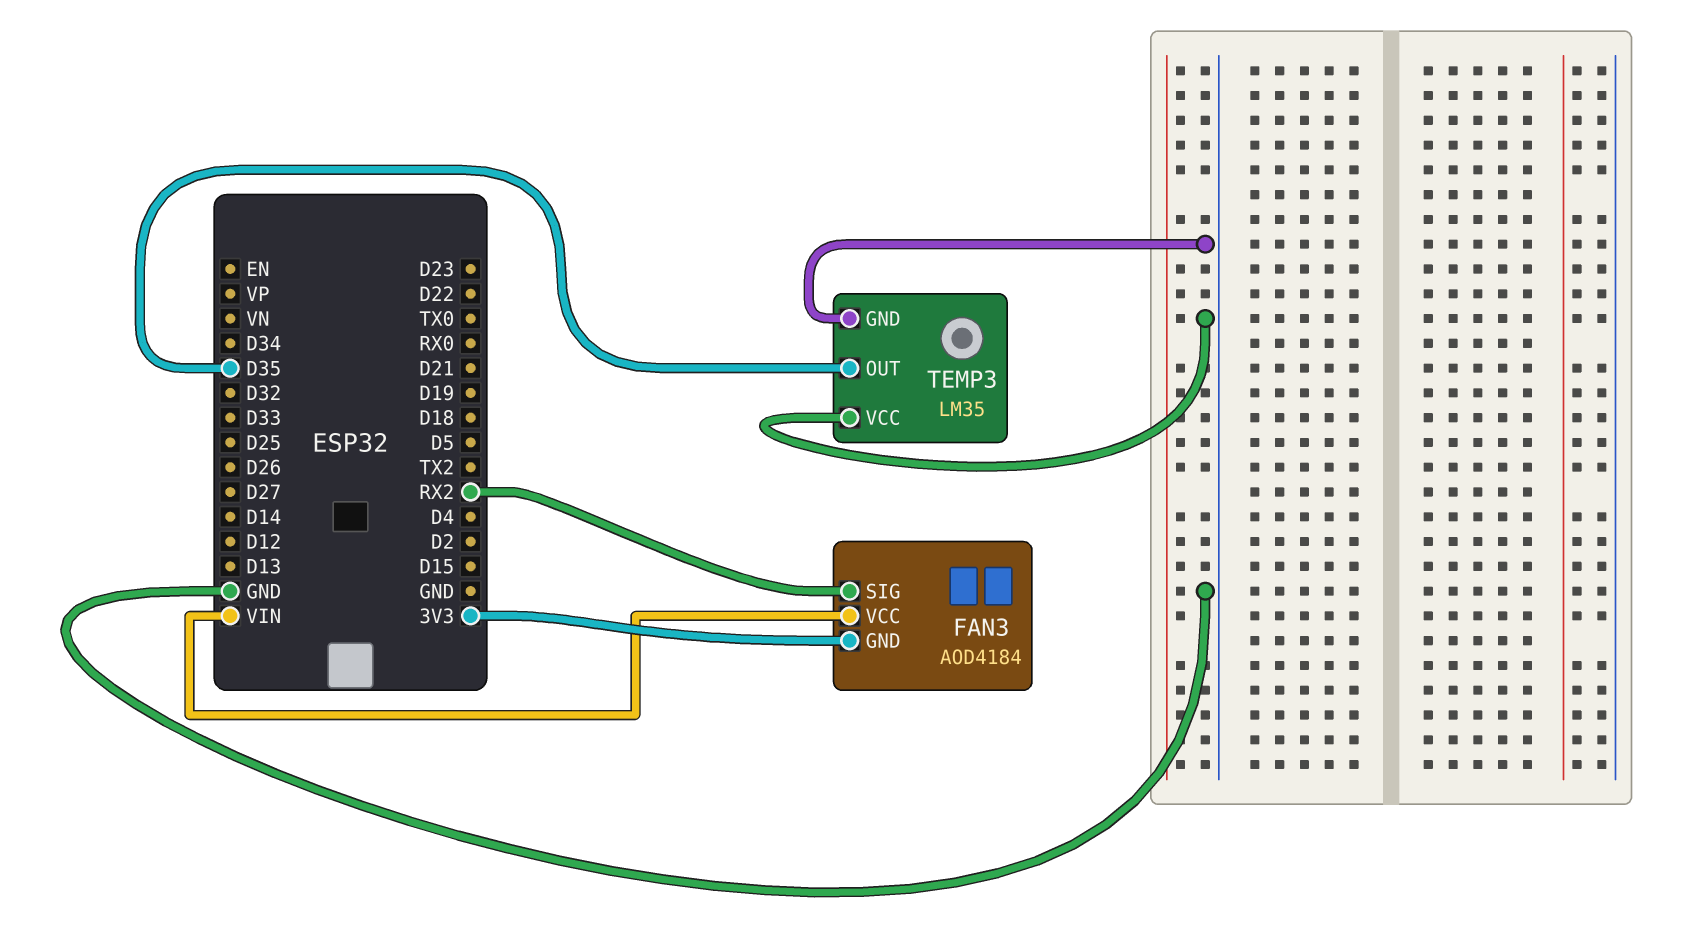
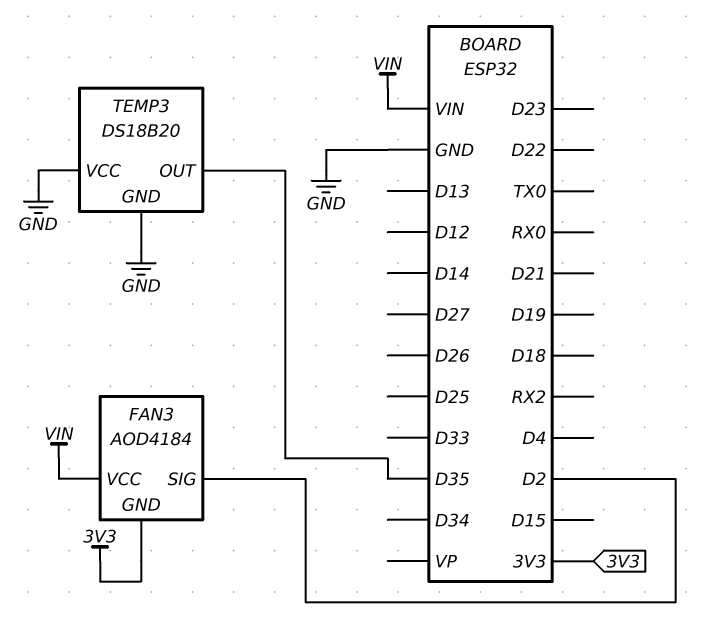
FAN3 pin SIG: RX2 -> D2
TEMP3: LM35 -> DS18B20

